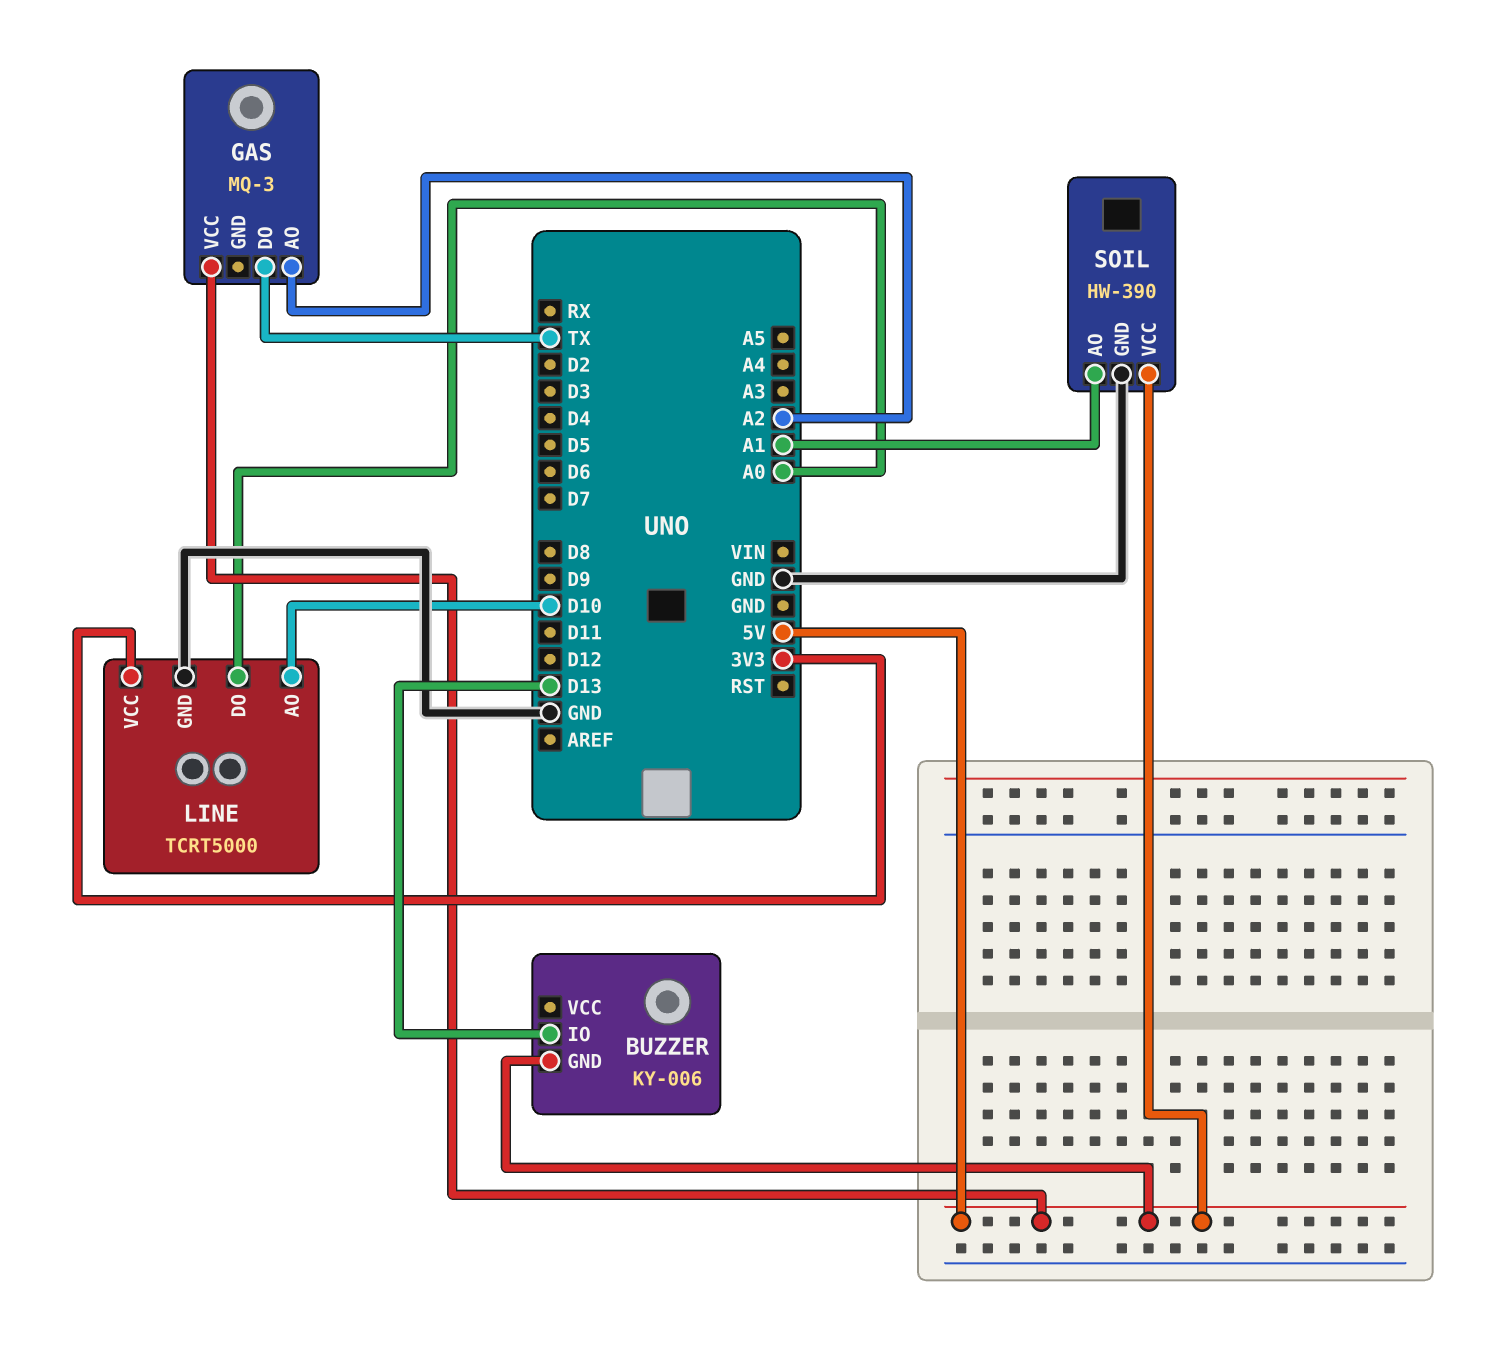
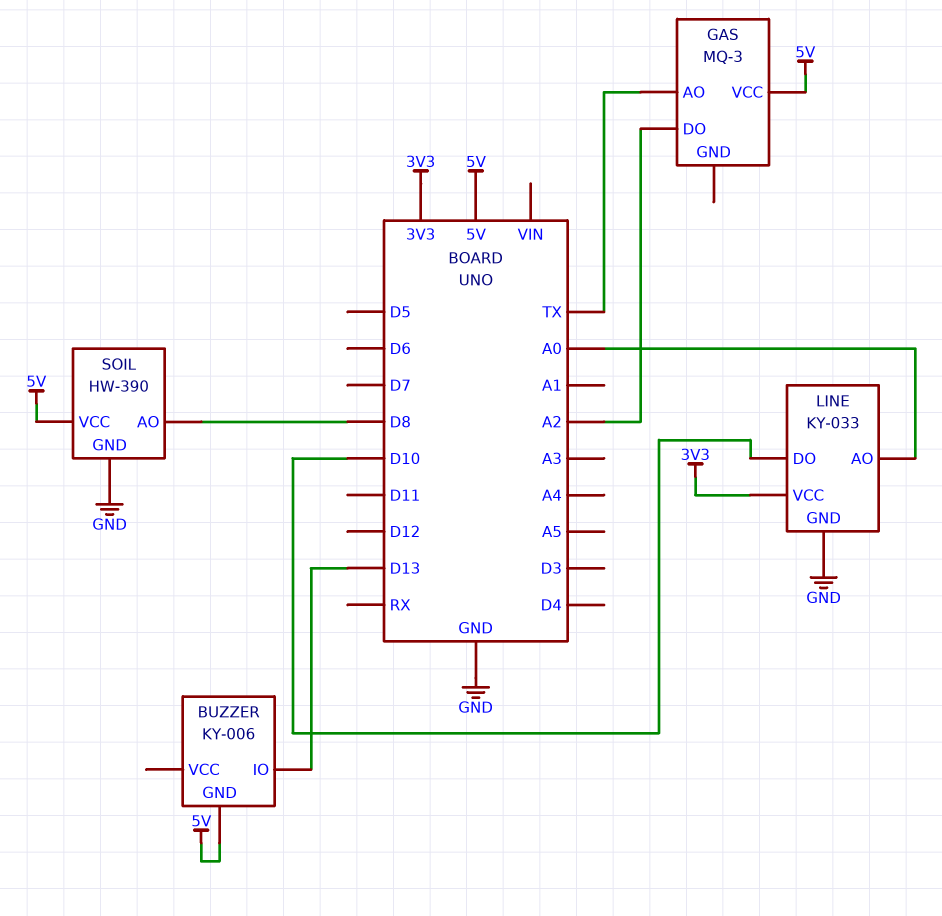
GAS pin AO: A2 -> TX
GAS pin DO: TX -> A2
LINE: TCRT5000 -> KY-033
LINE pin AO: D10 -> A0
LINE pin DO: A0 -> D10
SOIL pin AO: A1 -> D8

